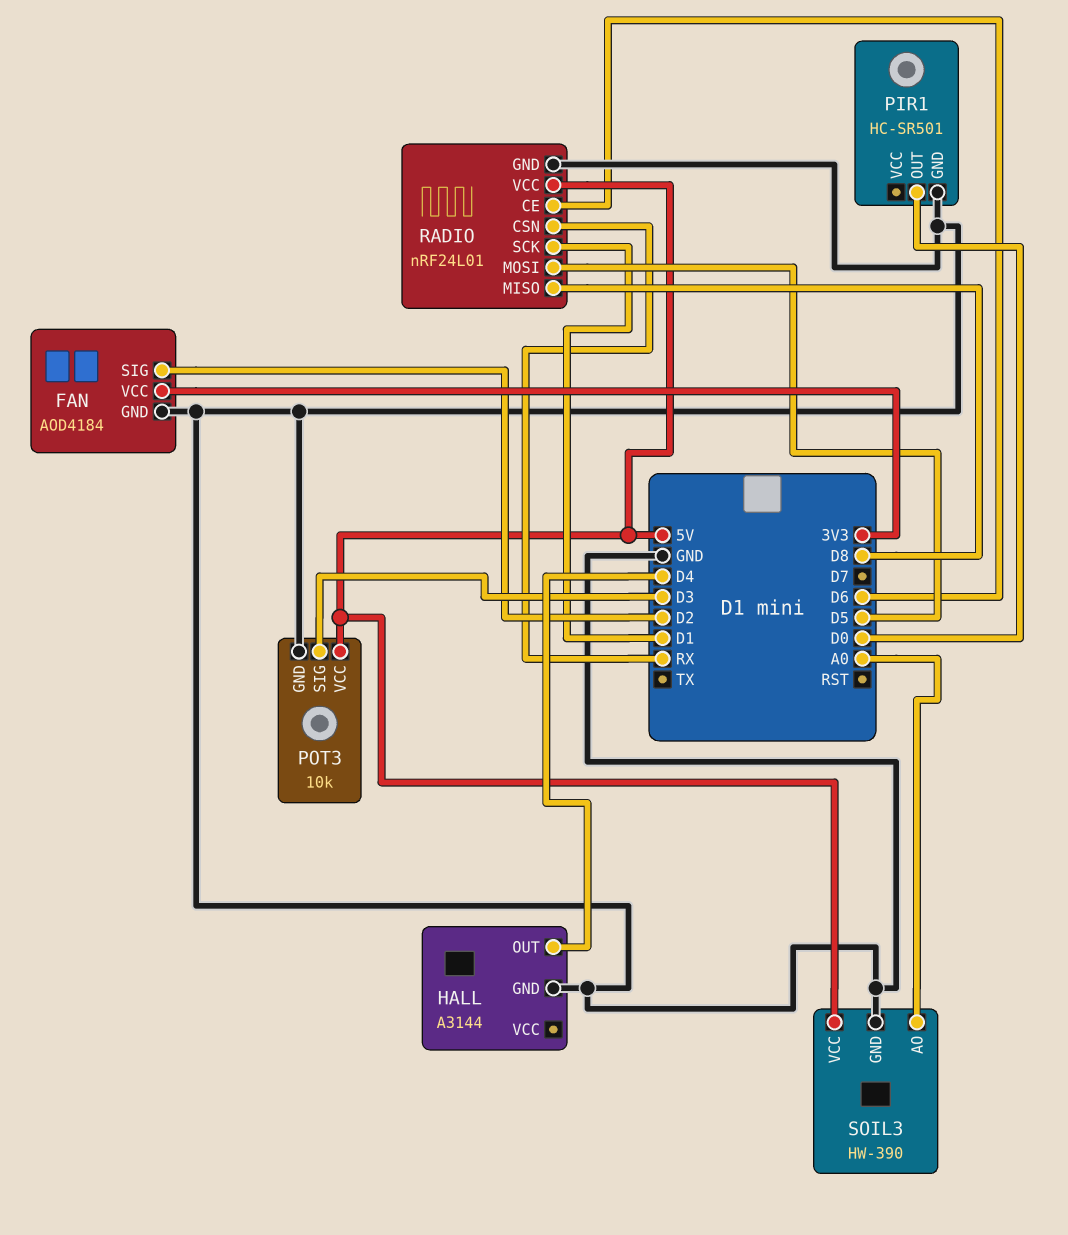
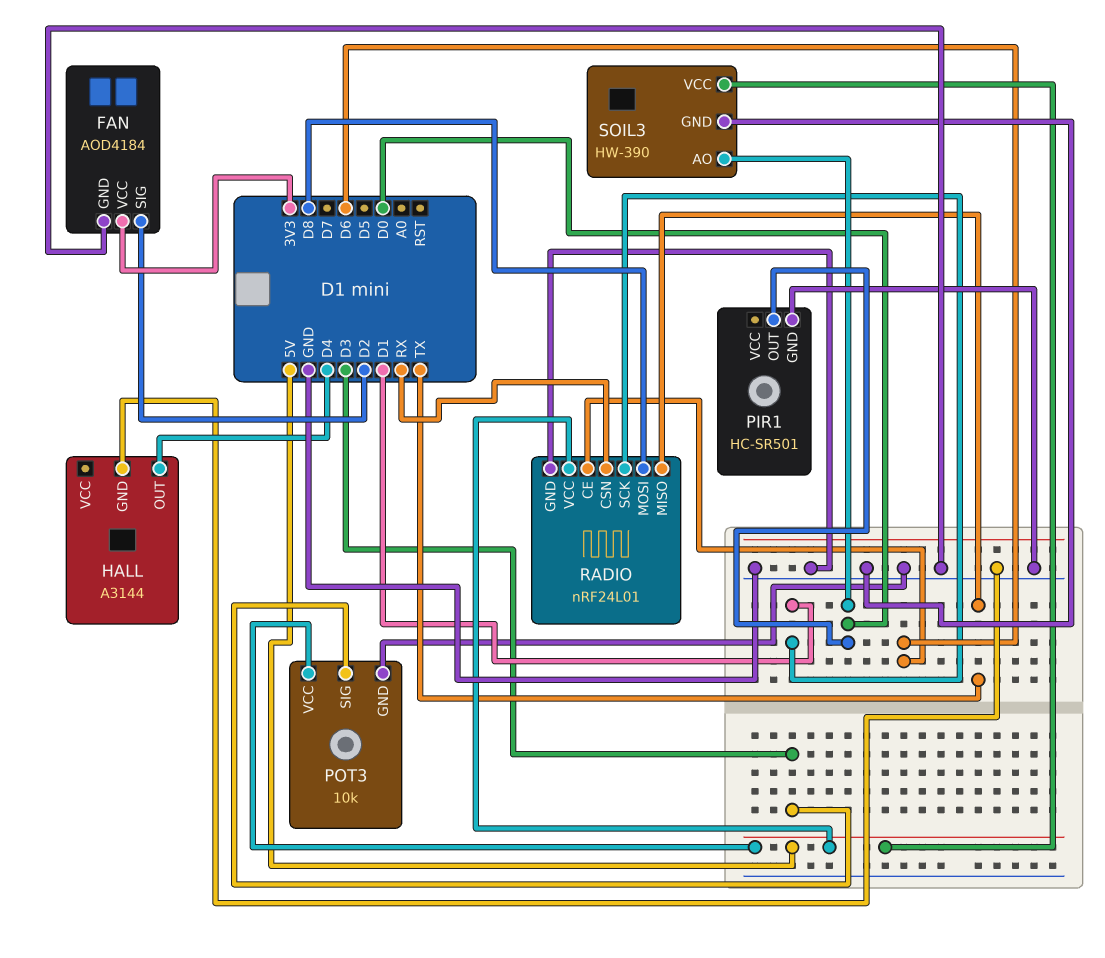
RADIO pin MISO: D8 -> TX
RADIO pin MOSI: D5 -> D8
SOIL3 pin AO: A0 -> D0

